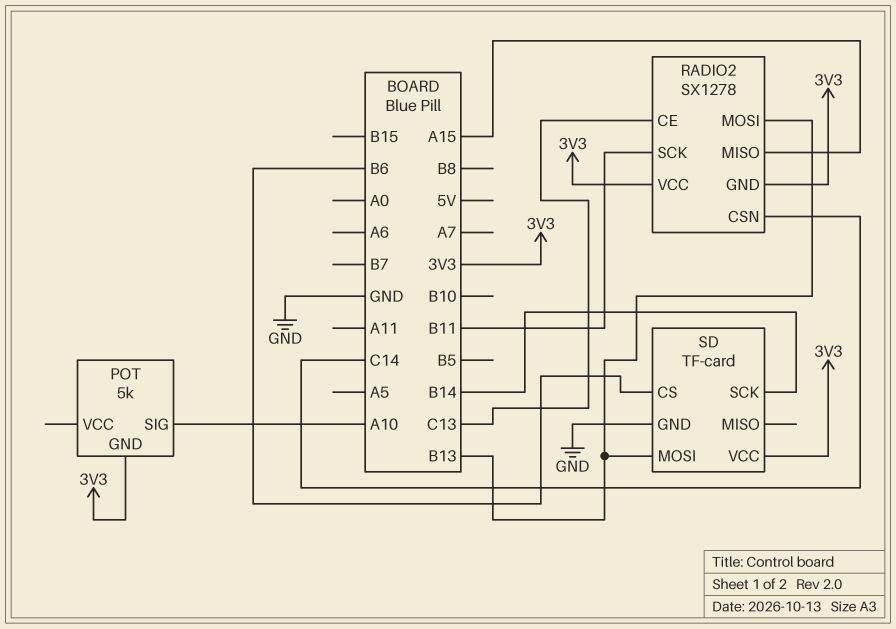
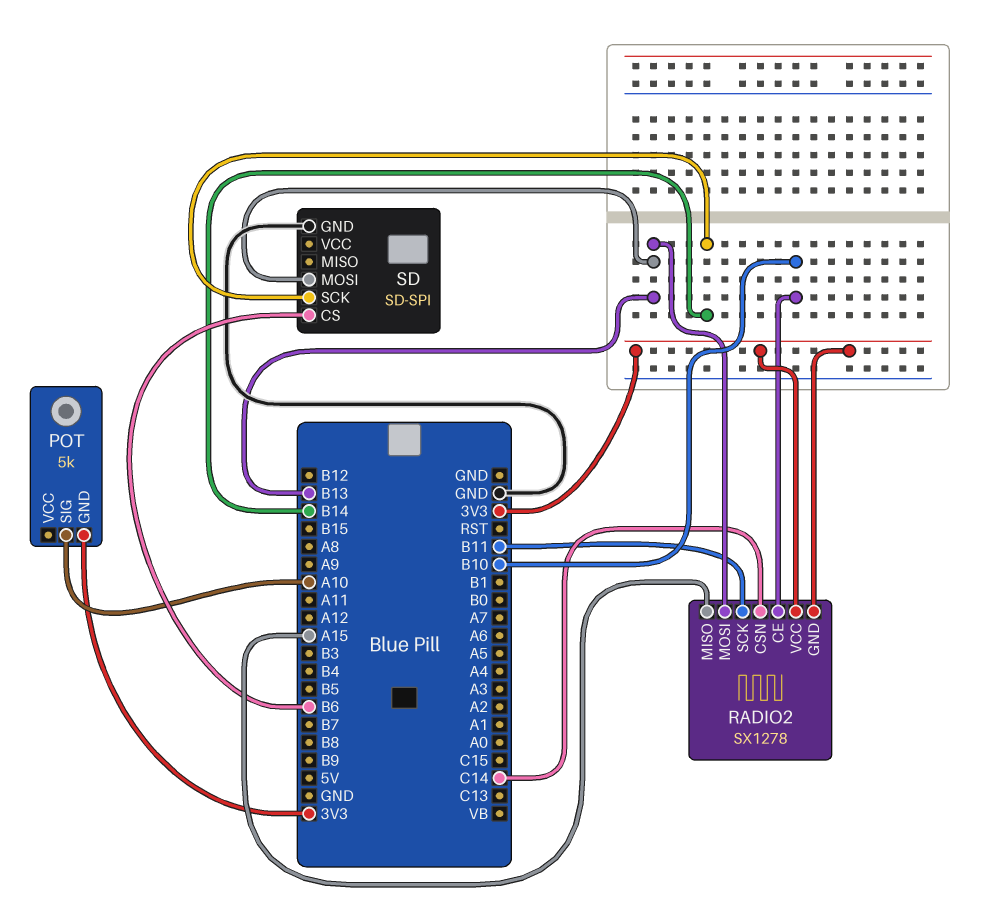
RADIO2 pin CE: C13 -> B10
SD: TF-card -> SD-SPI
SD pin VCC: 3V3 -> none

